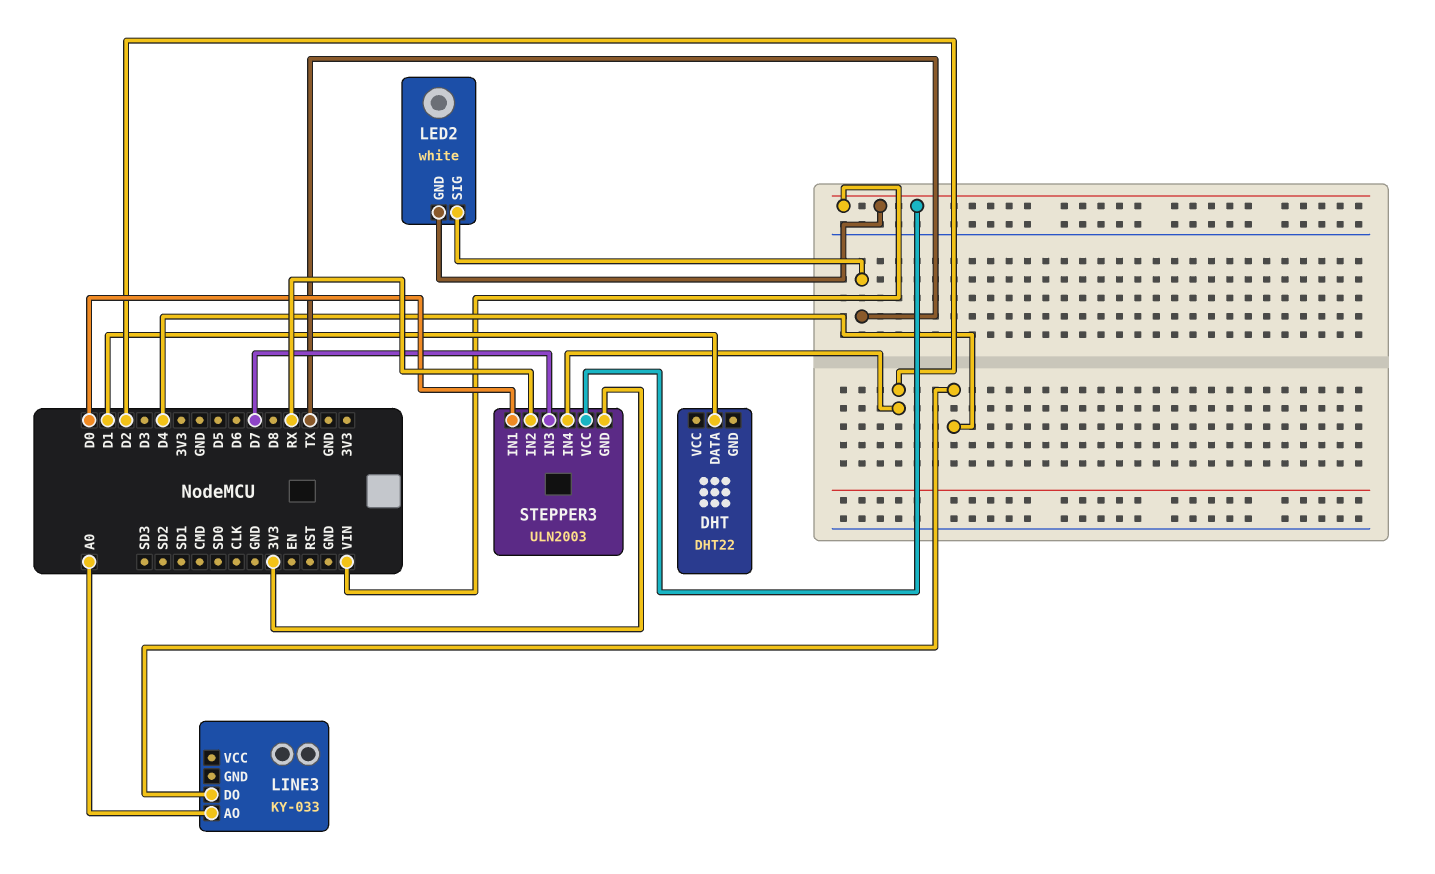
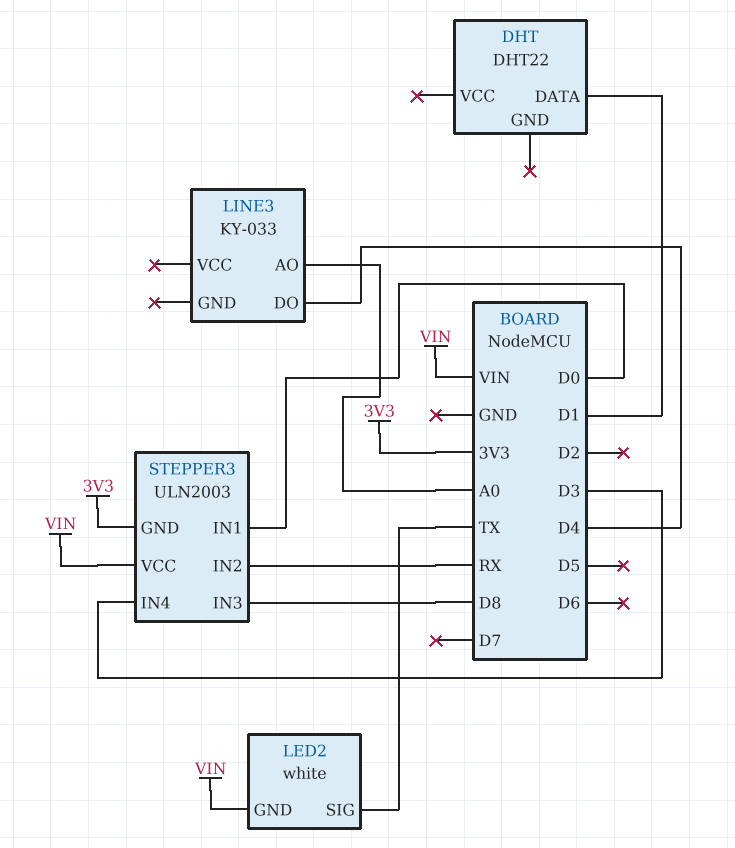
STEPPER3 pin IN3: D7 -> D8
STEPPER3 pin IN4: D2 -> D3

